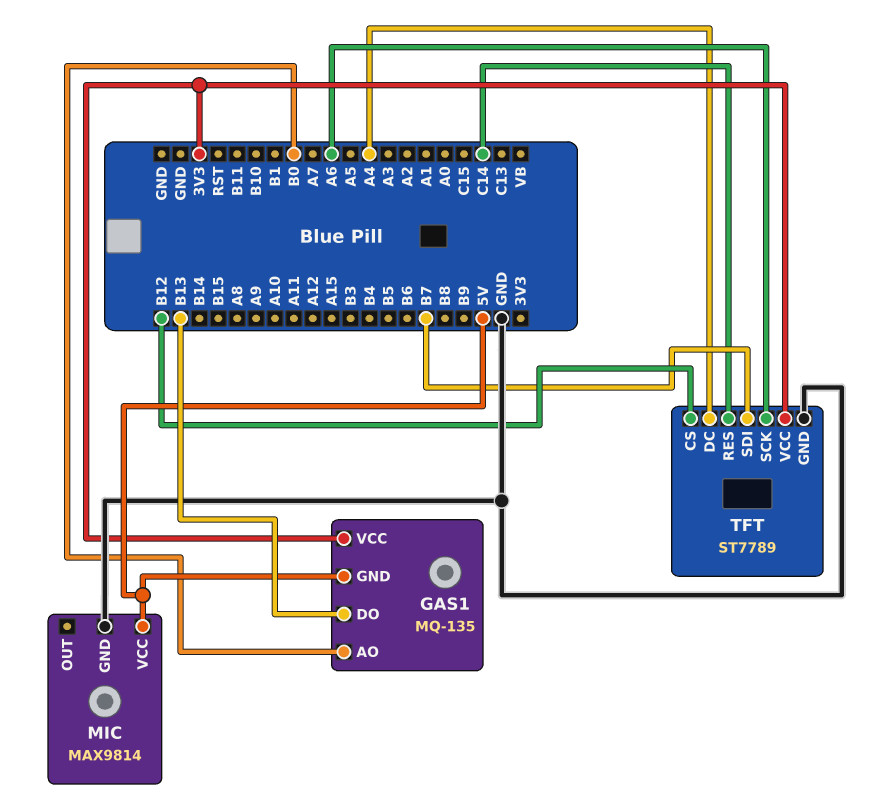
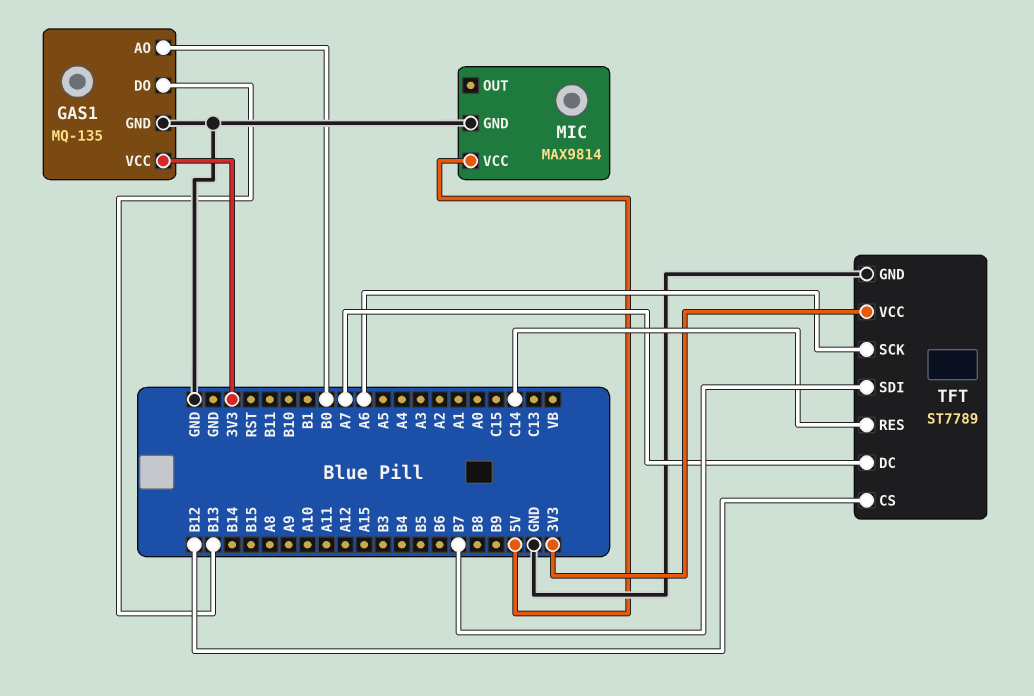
GAS1 pin GND: 5V -> GND
TFT pin DC: A4 -> A7

